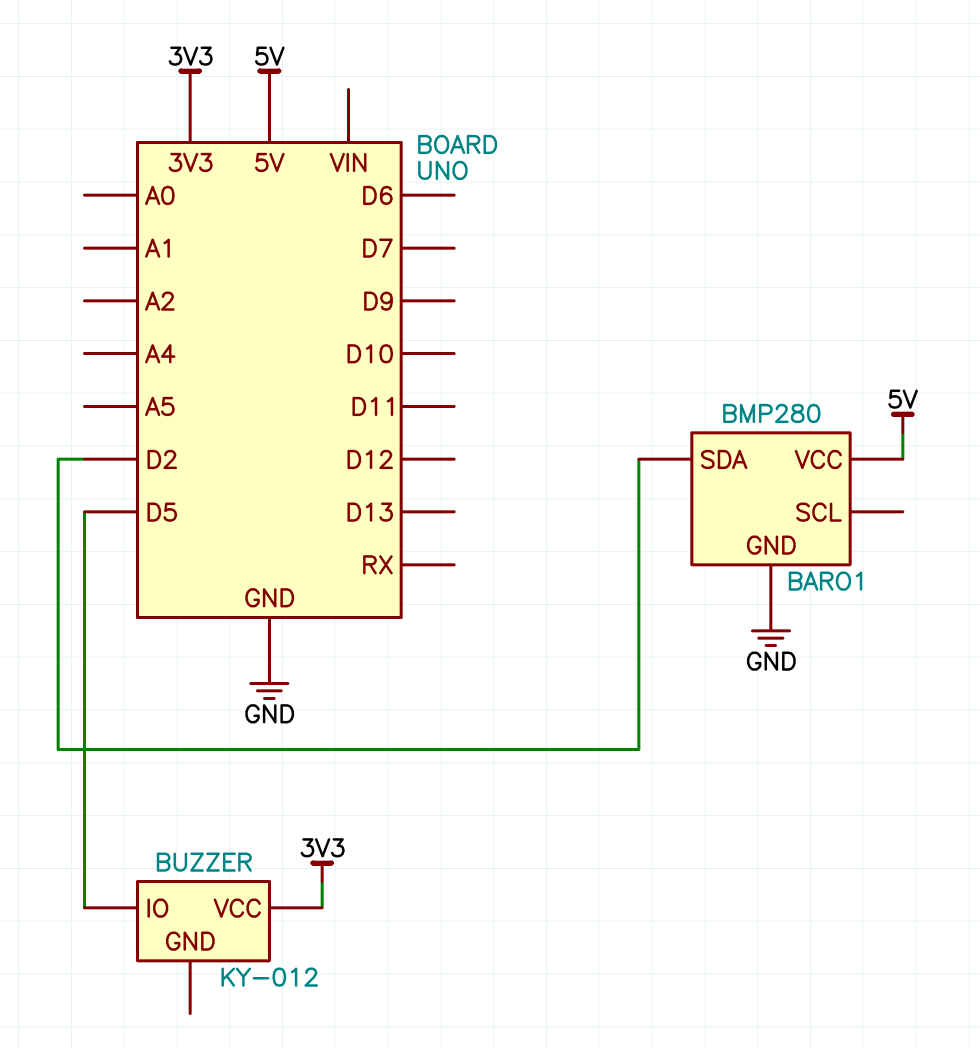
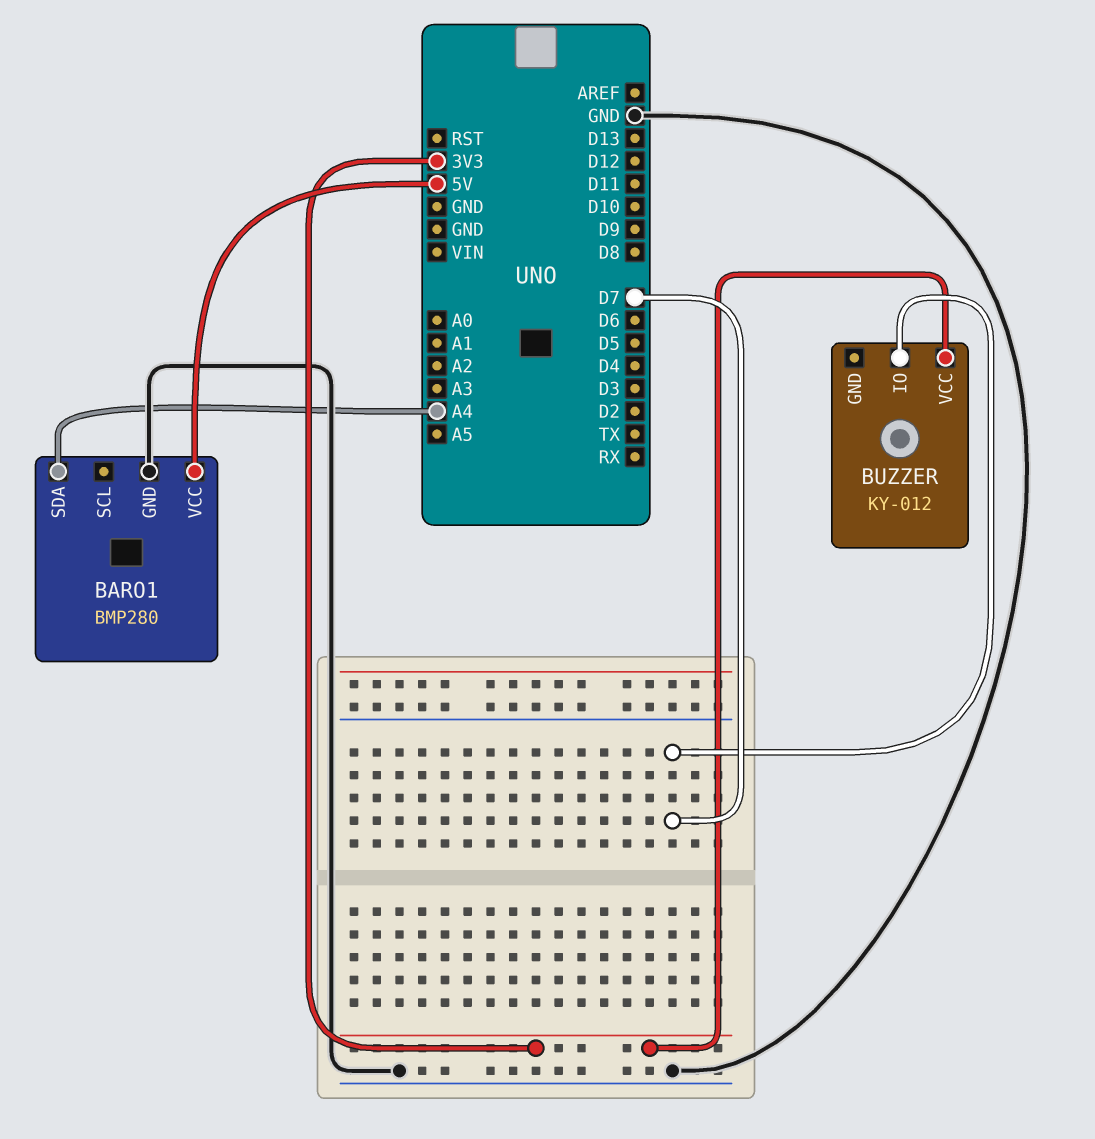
BARO1 pin SDA: D2 -> A4
BUZZER pin IO: D5 -> D7

